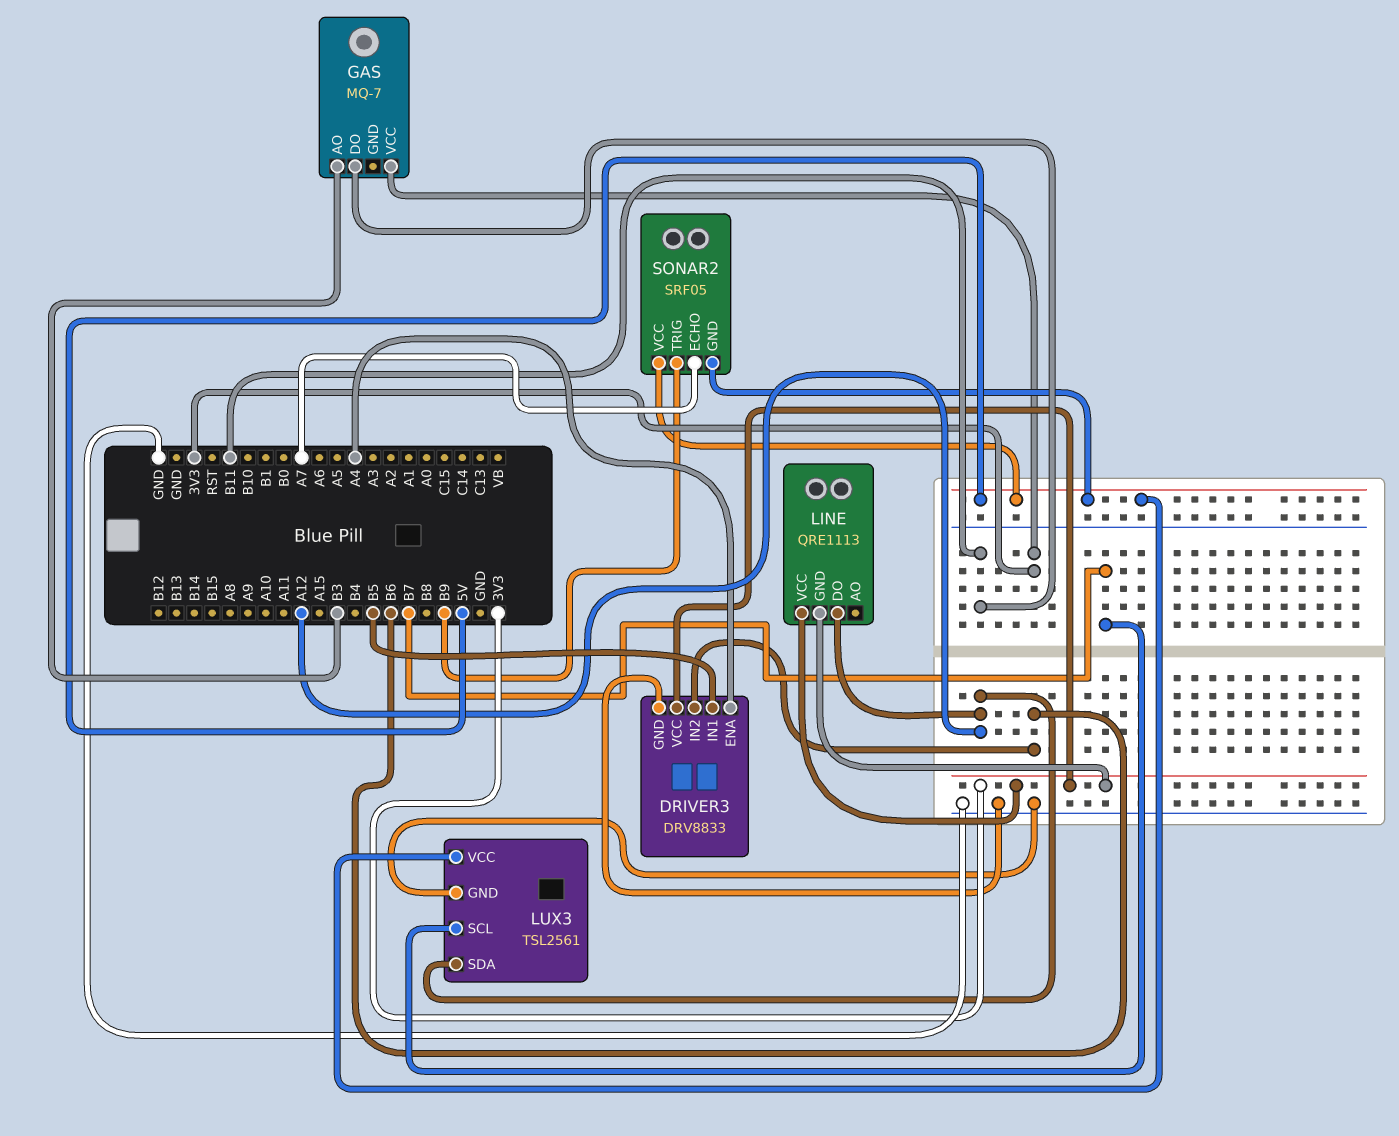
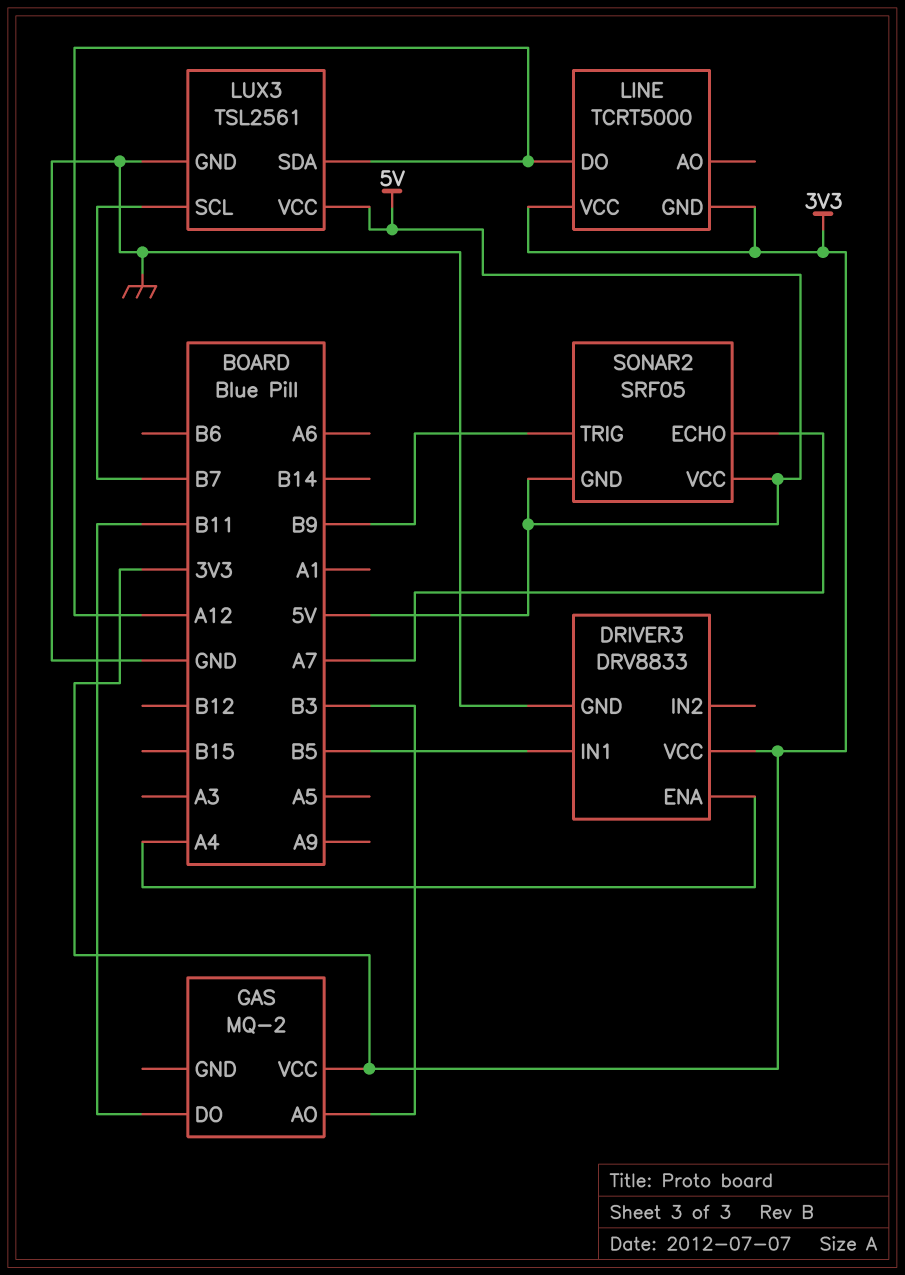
DRIVER3 pin IN2: B6 -> none
GAS: MQ-7 -> MQ-2
LINE: QRE1113 -> TCRT5000

